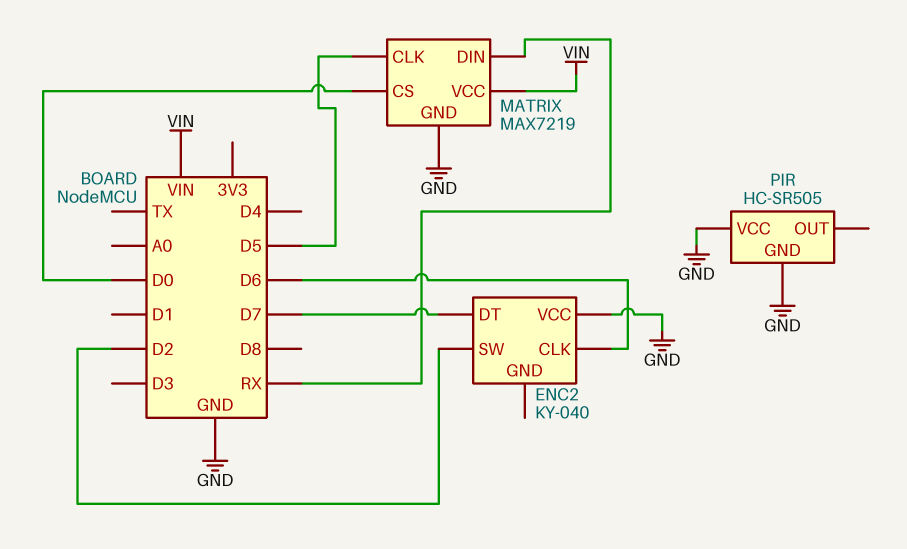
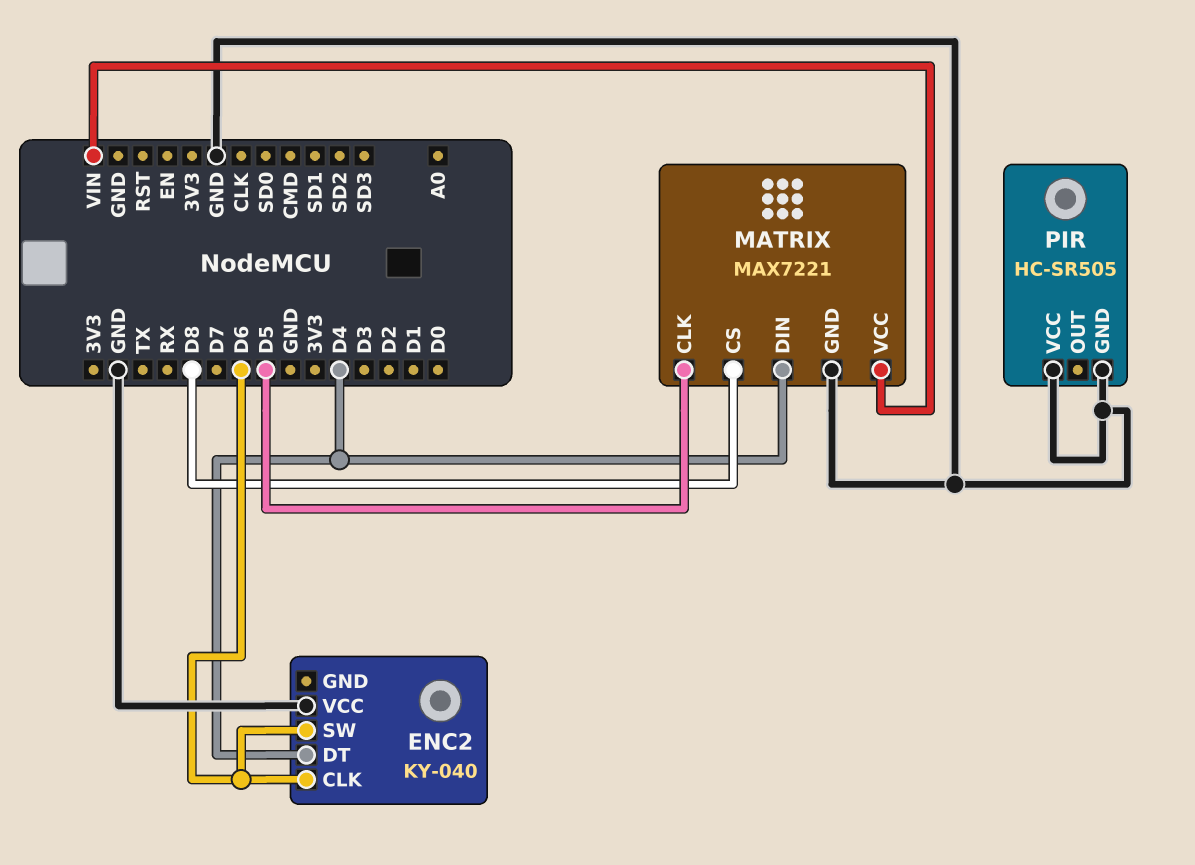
ENC2 pin DT: D7 -> D4
ENC2 pin SW: D2 -> D6
MATRIX: MAX7219 -> MAX7221
MATRIX pin CS: D0 -> D8
MATRIX pin DIN: RX -> D4

